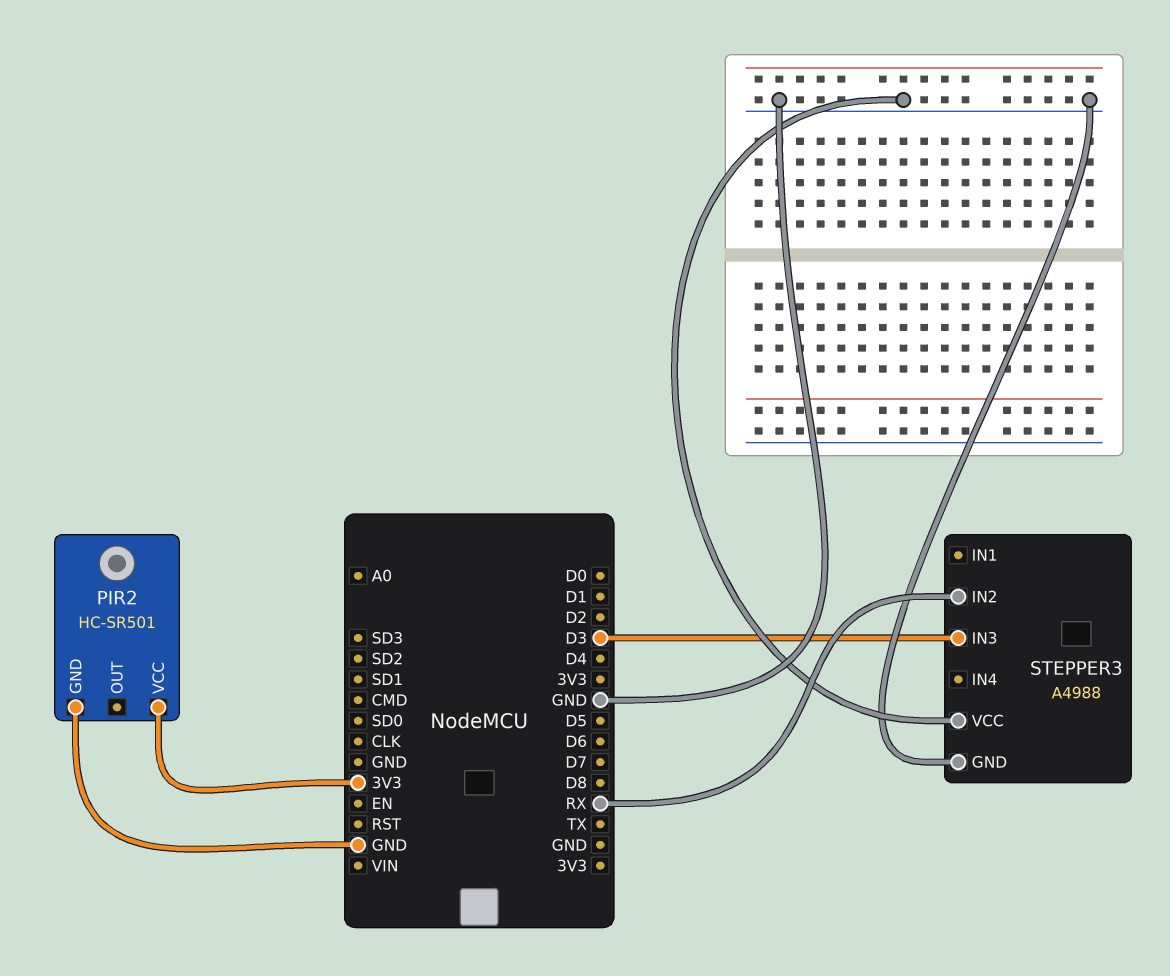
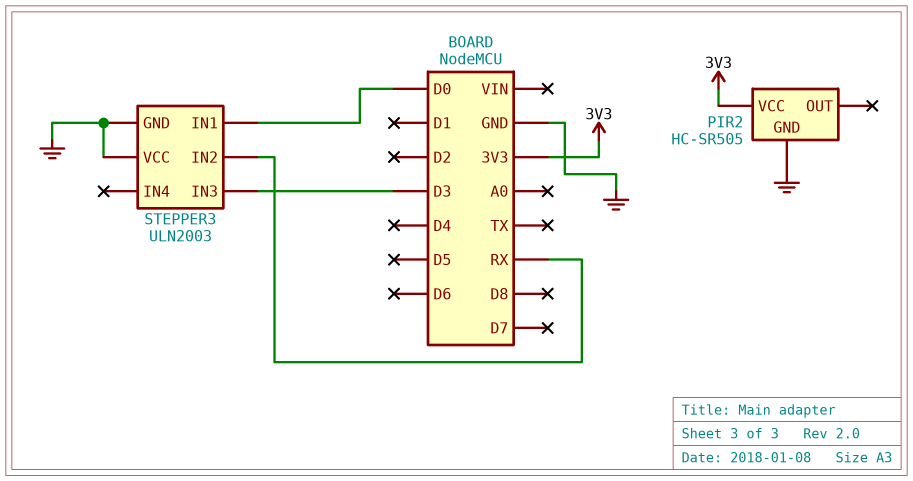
PIR2: HC-SR501 -> HC-SR505
STEPPER3: A4988 -> ULN2003
STEPPER3 pin IN1: none -> D0

